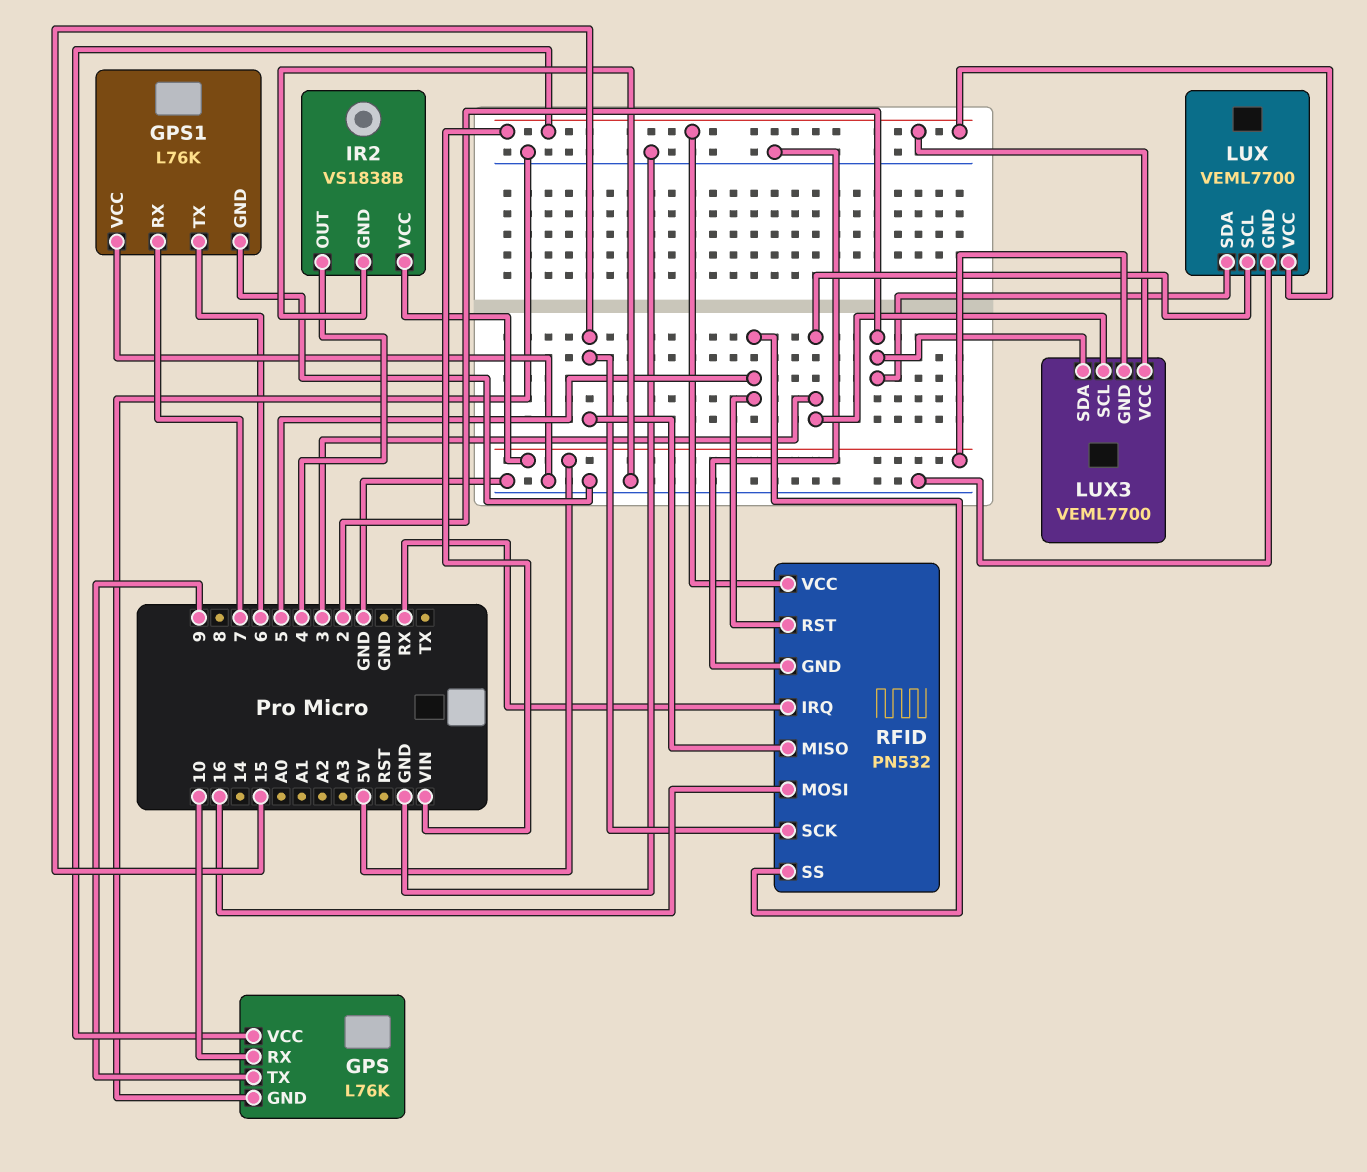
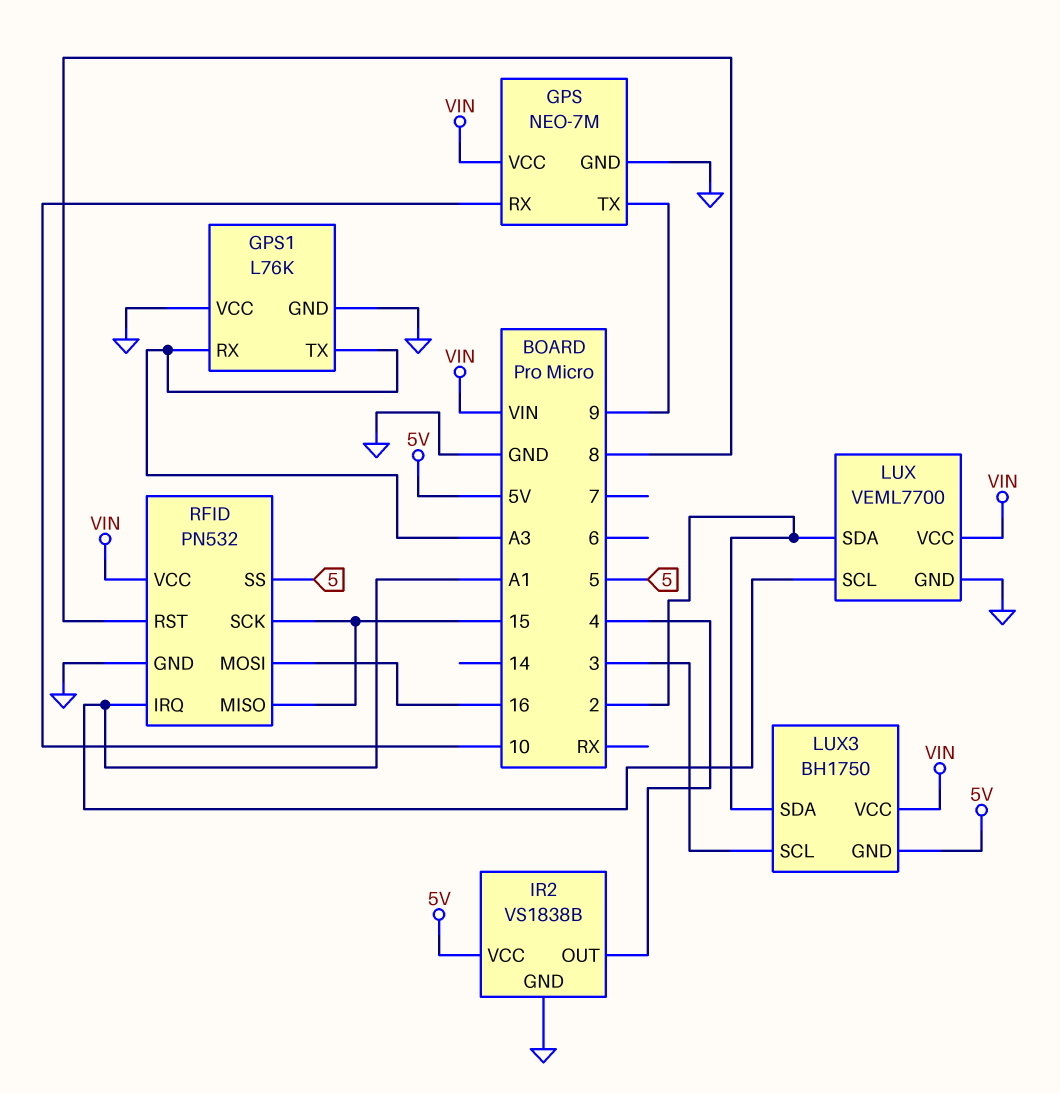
GPS: L76K -> NEO-7M
GPS1 pin RX: 7 -> A3
GPS1 pin TX: 6 -> A3
LUX pin SCL: 3 -> A1
LUX3: VEML7700 -> BH1750
RFID pin IRQ: RX -> A1
RFID pin RST: 5 -> 8

